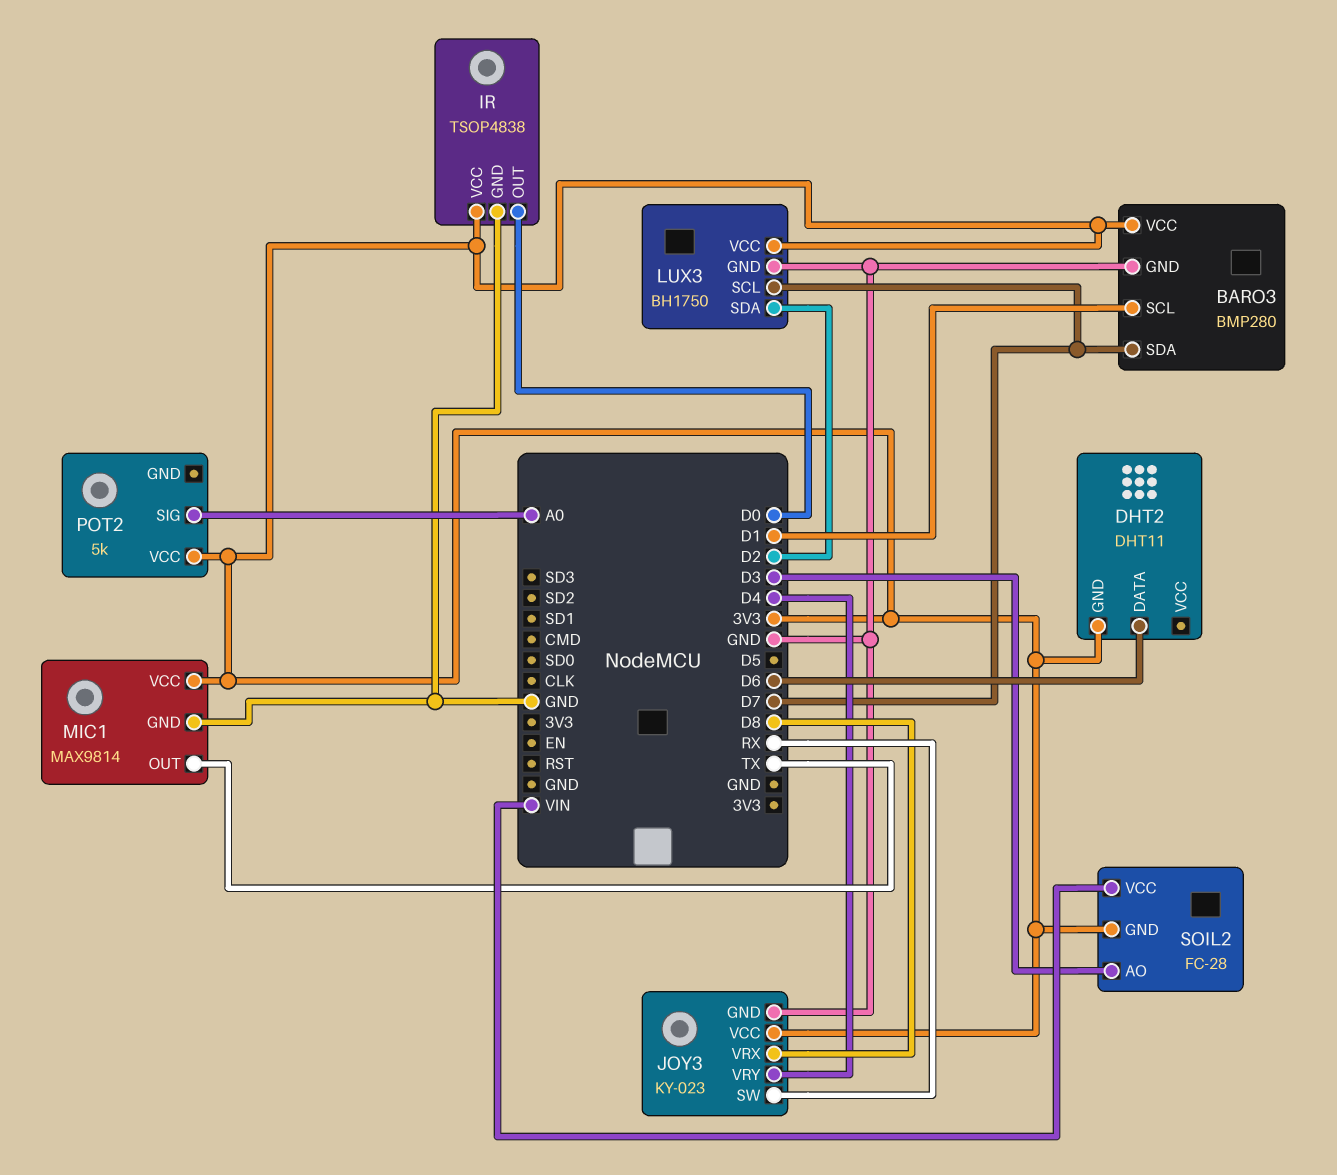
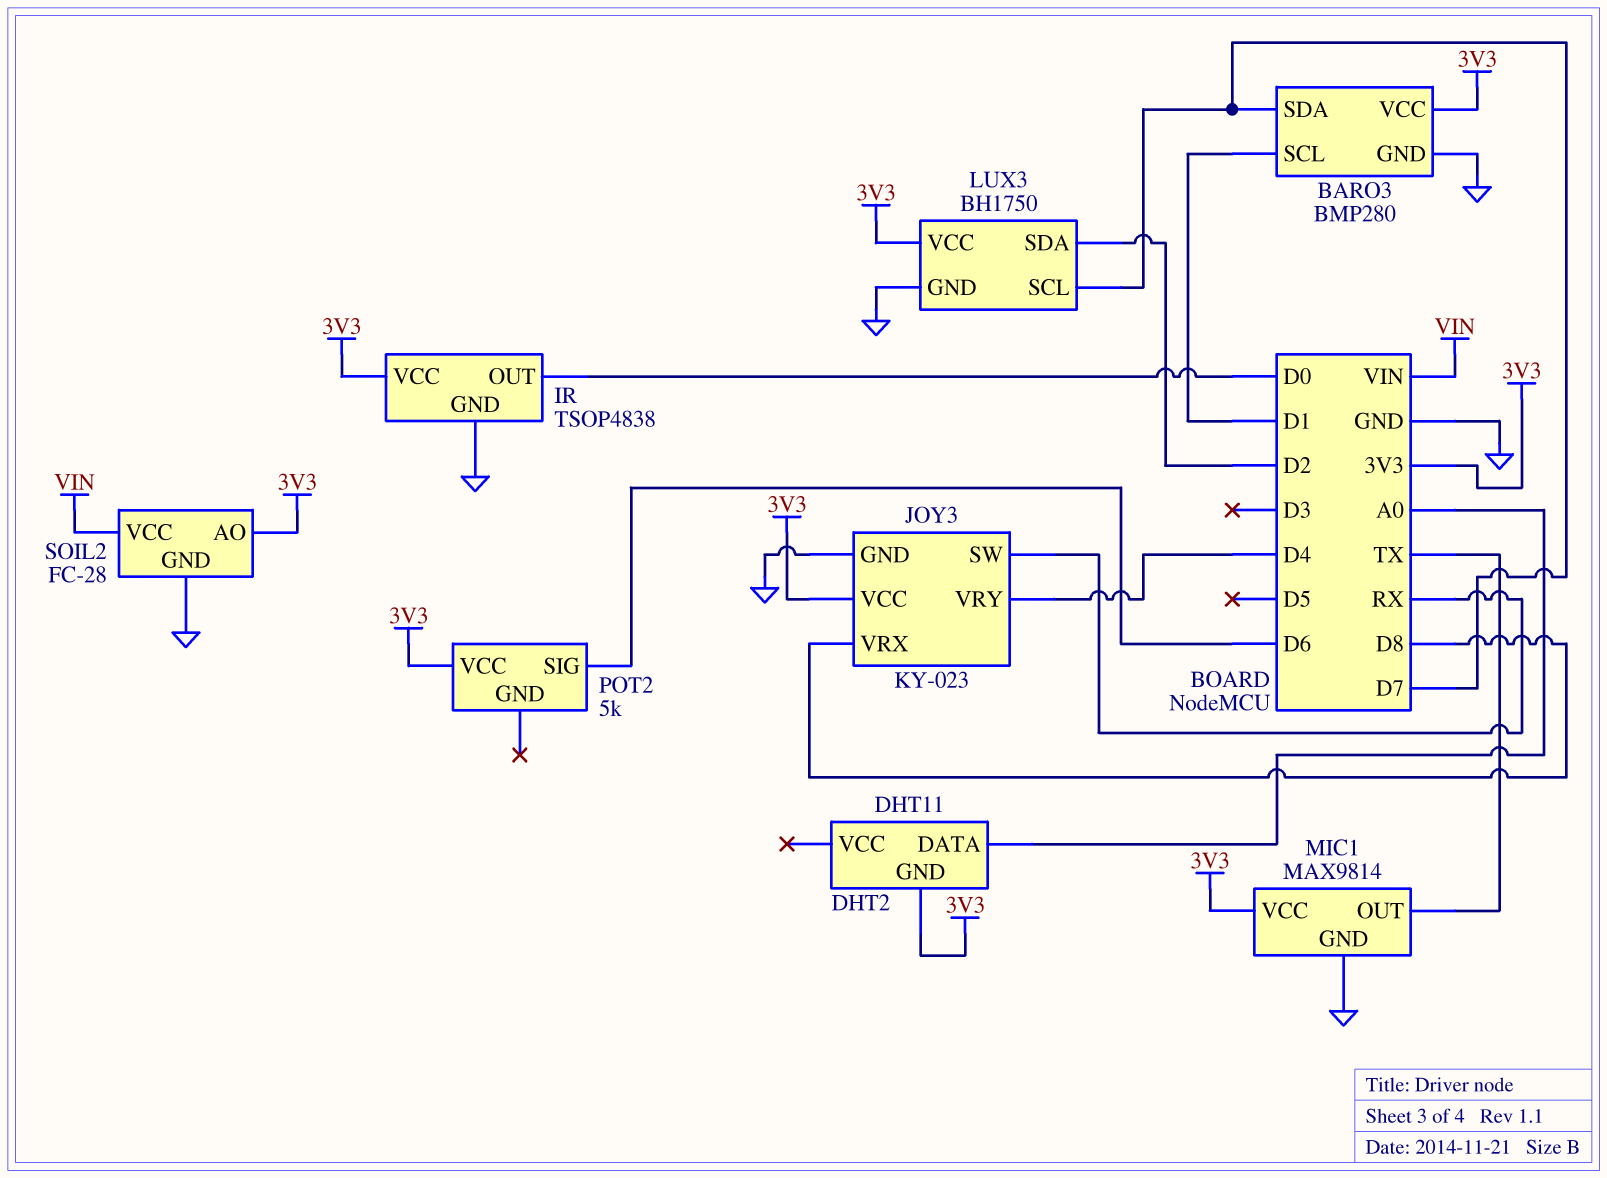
DHT2 pin DATA: D6 -> A0
POT2 pin SIG: A0 -> D6
SOIL2 pin AO: D3 -> 3V3
SOIL2 pin GND: 3V3 -> GND

